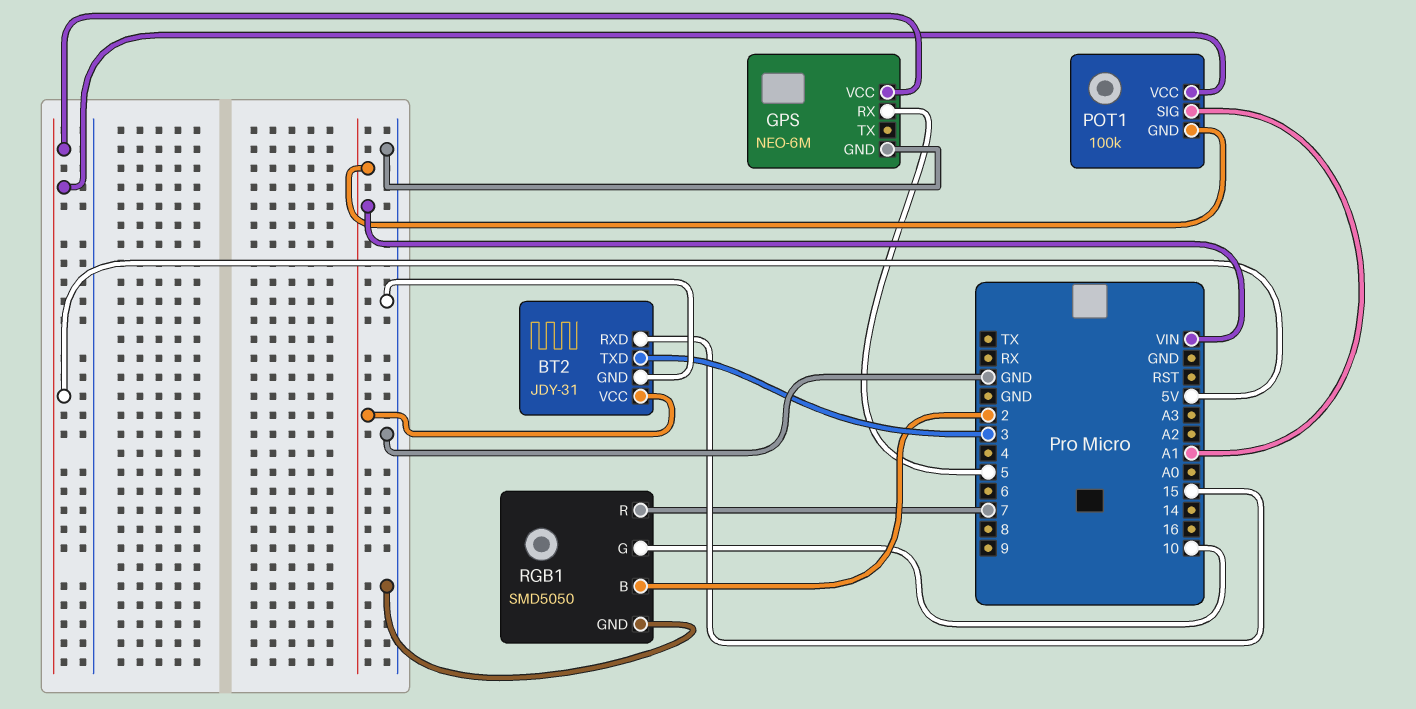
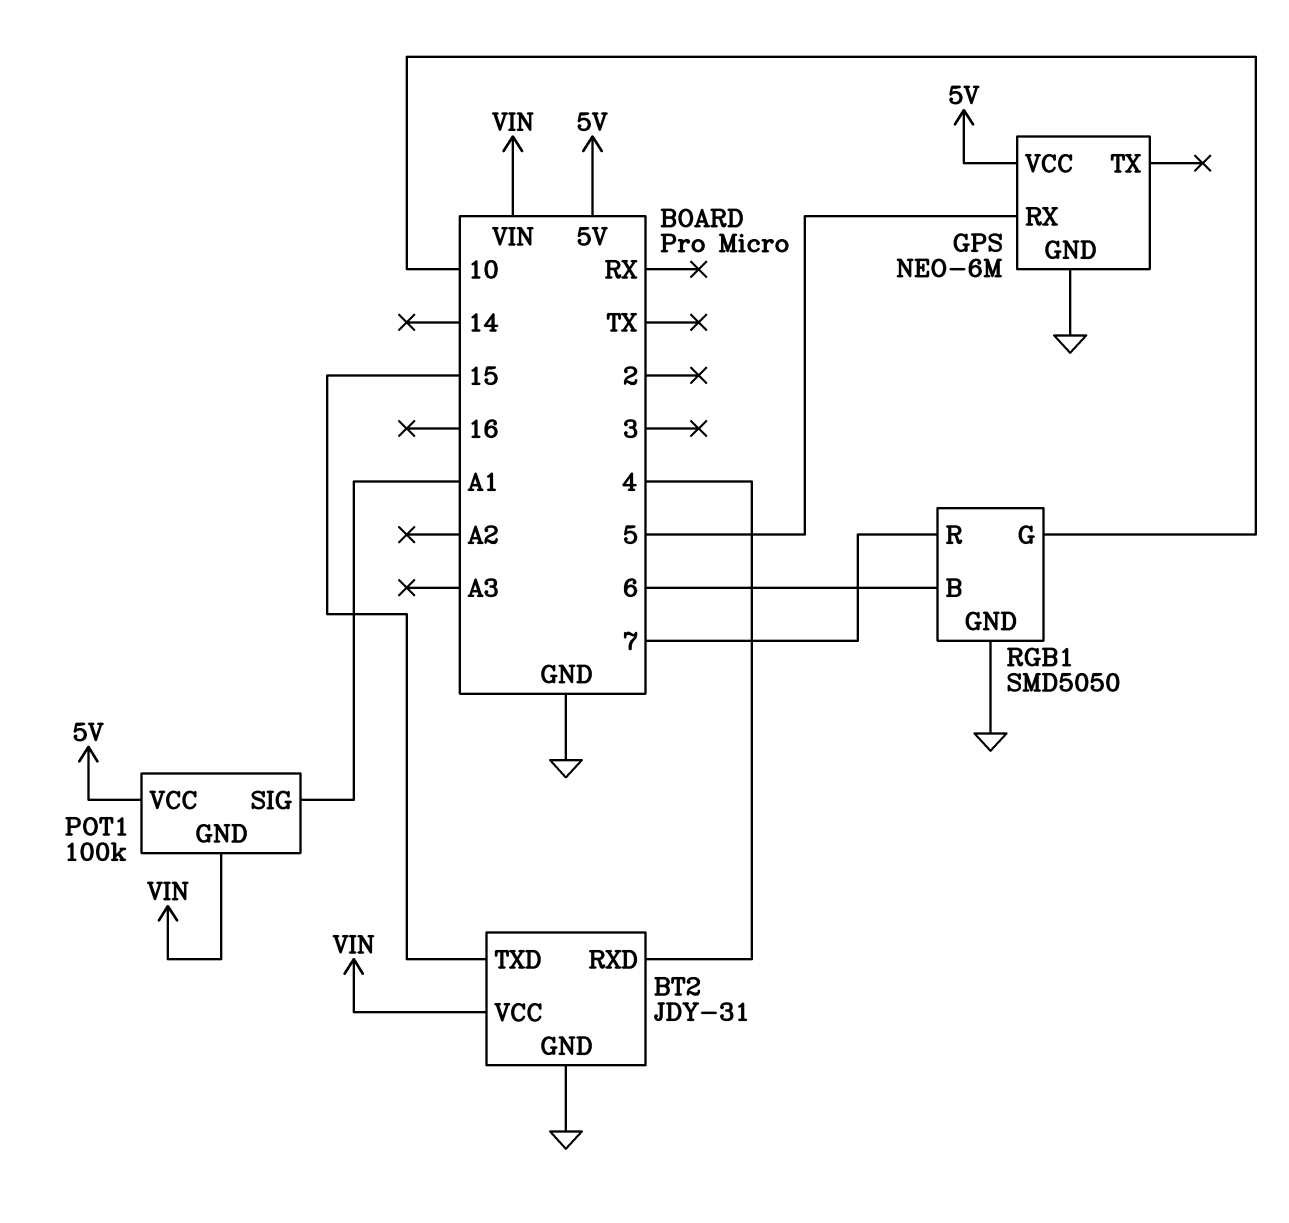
BT2 pin RXD: 15 -> 4
BT2 pin TXD: 3 -> 15
RGB1 pin B: 2 -> 6

